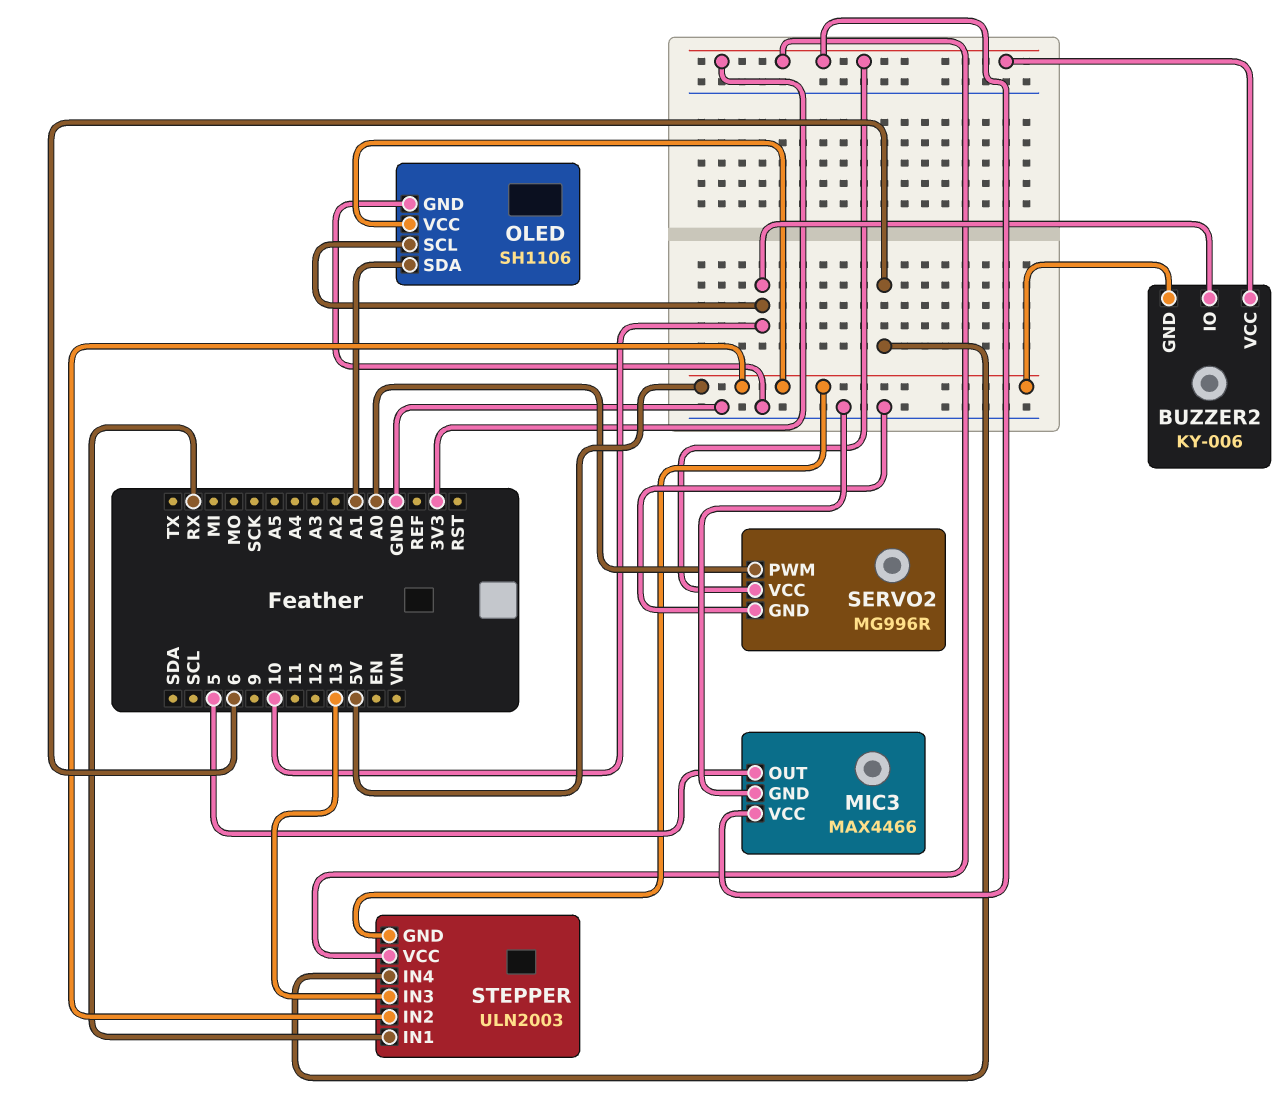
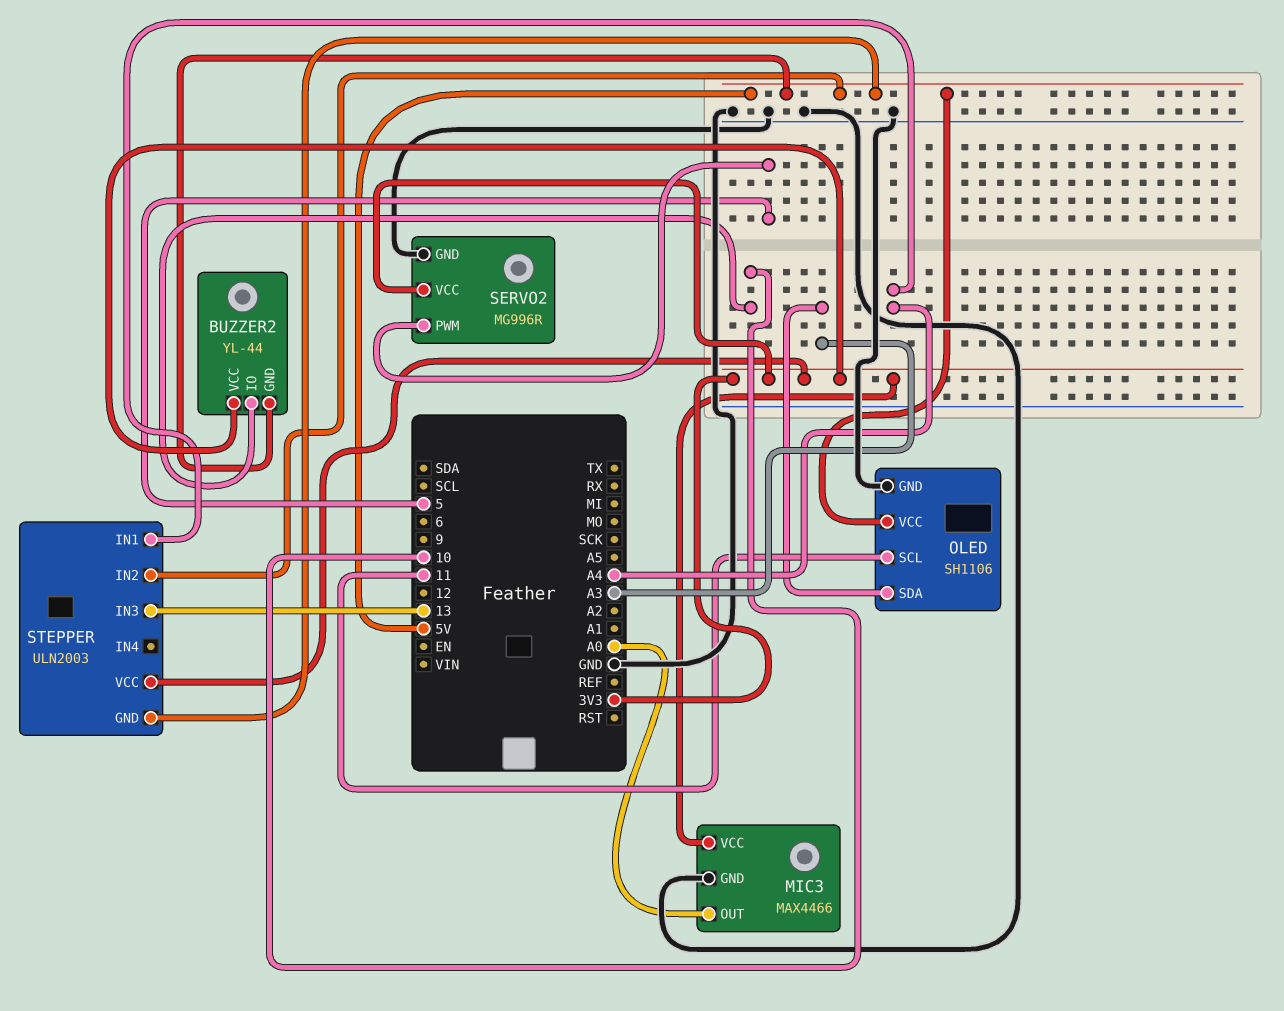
BUZZER2: KY-006 -> YL-44
MIC3 pin OUT: 5 -> A0
OLED pin SCL: 10 -> 11
OLED pin SDA: A1 -> A3
SERVO2 pin PWM: A0 -> 5
STEPPER pin IN1: RX -> A4
STEPPER pin IN4: 6 -> none

